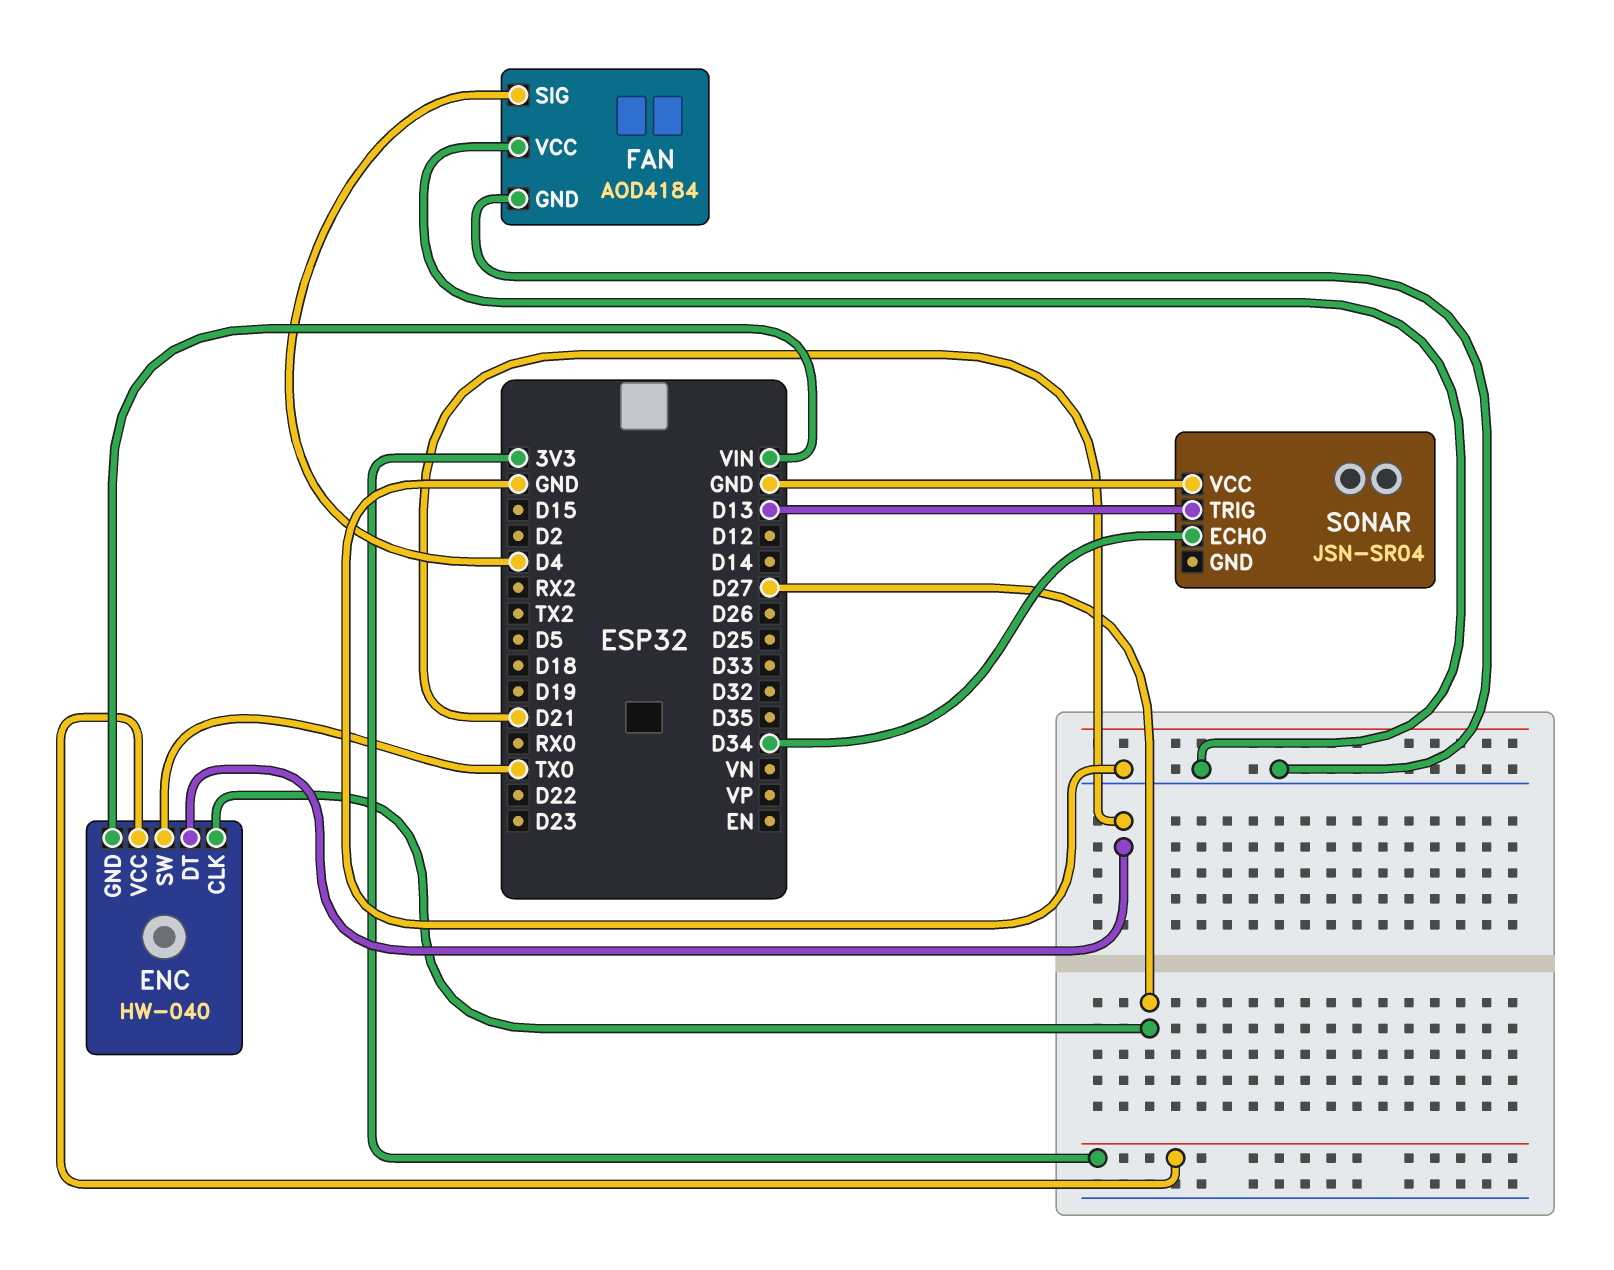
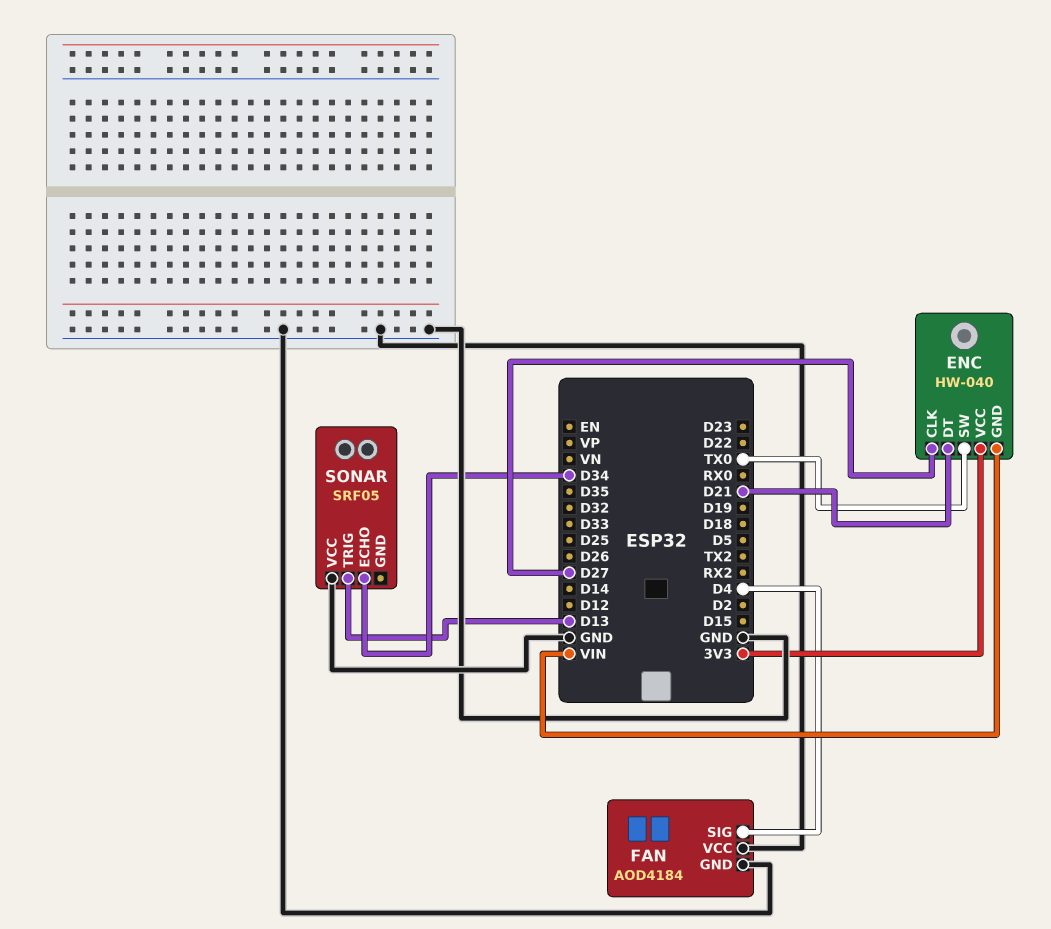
SONAR: JSN-SR04 -> SRF05

